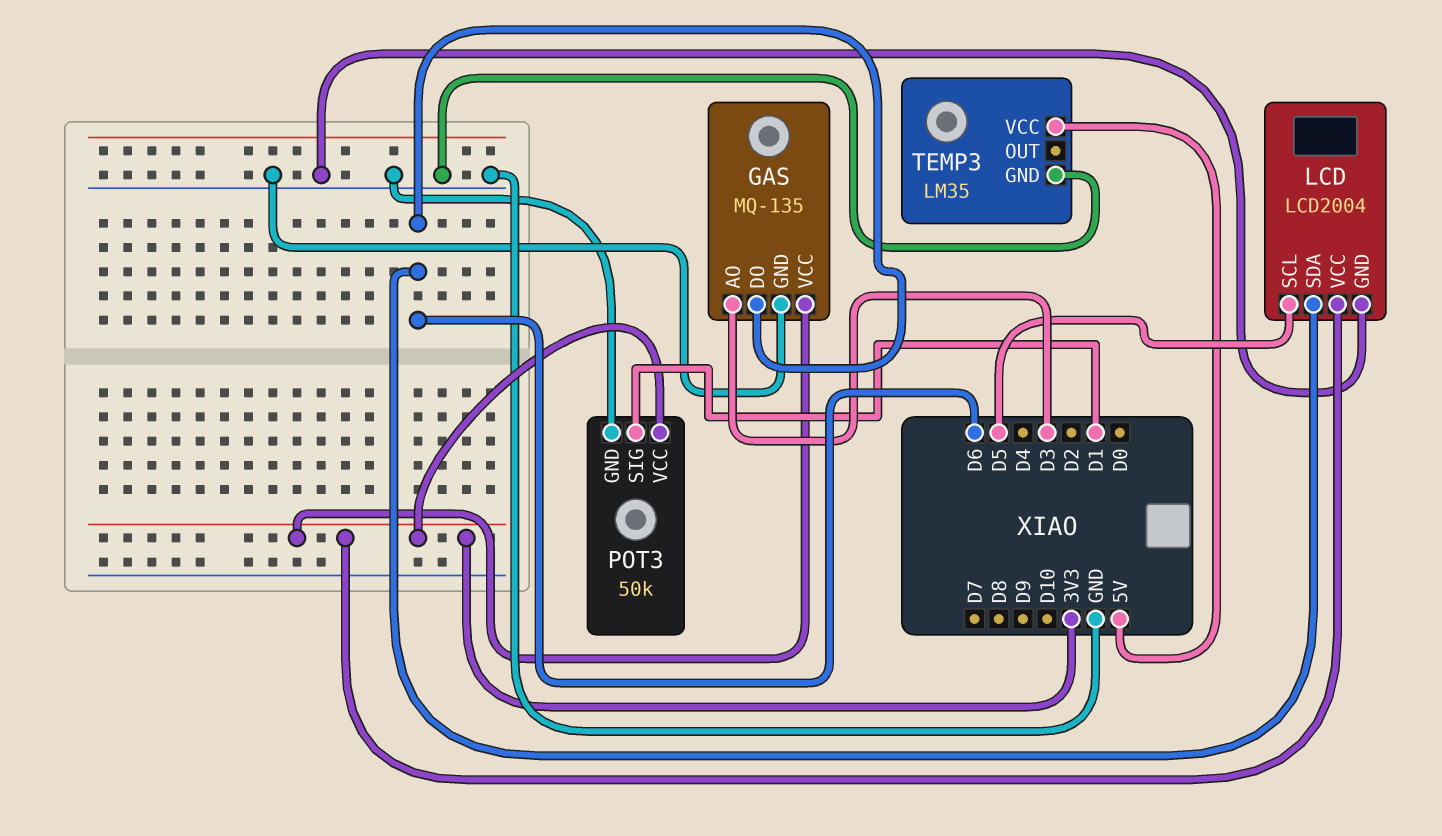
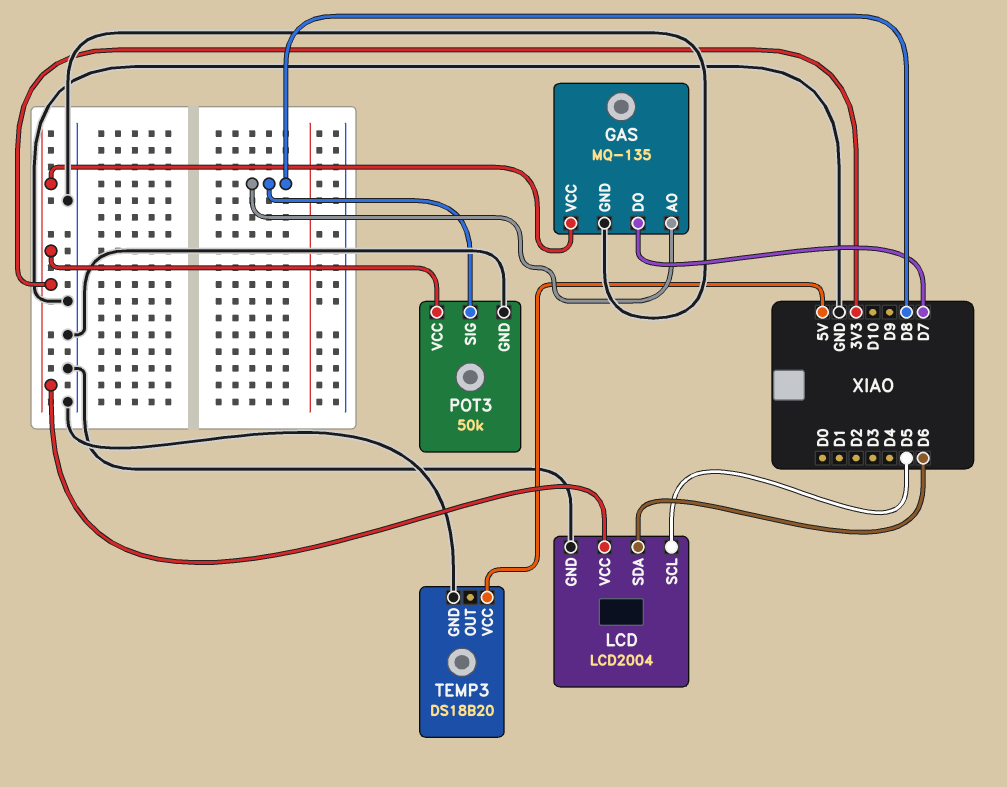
GAS pin AO: D3 -> D8
GAS pin DO: D6 -> D7
POT3 pin SIG: D1 -> D8
TEMP3: LM35 -> DS18B20

